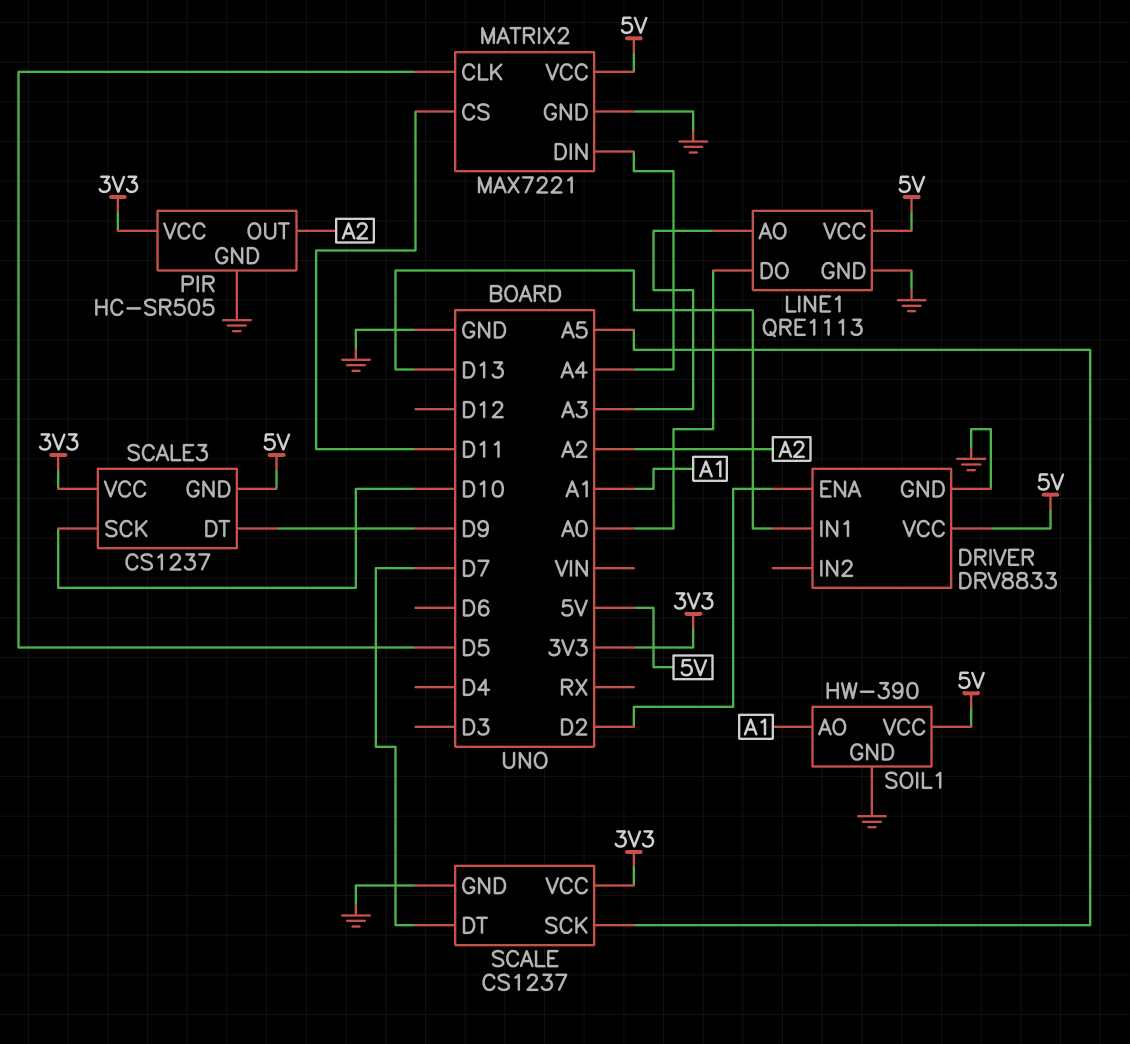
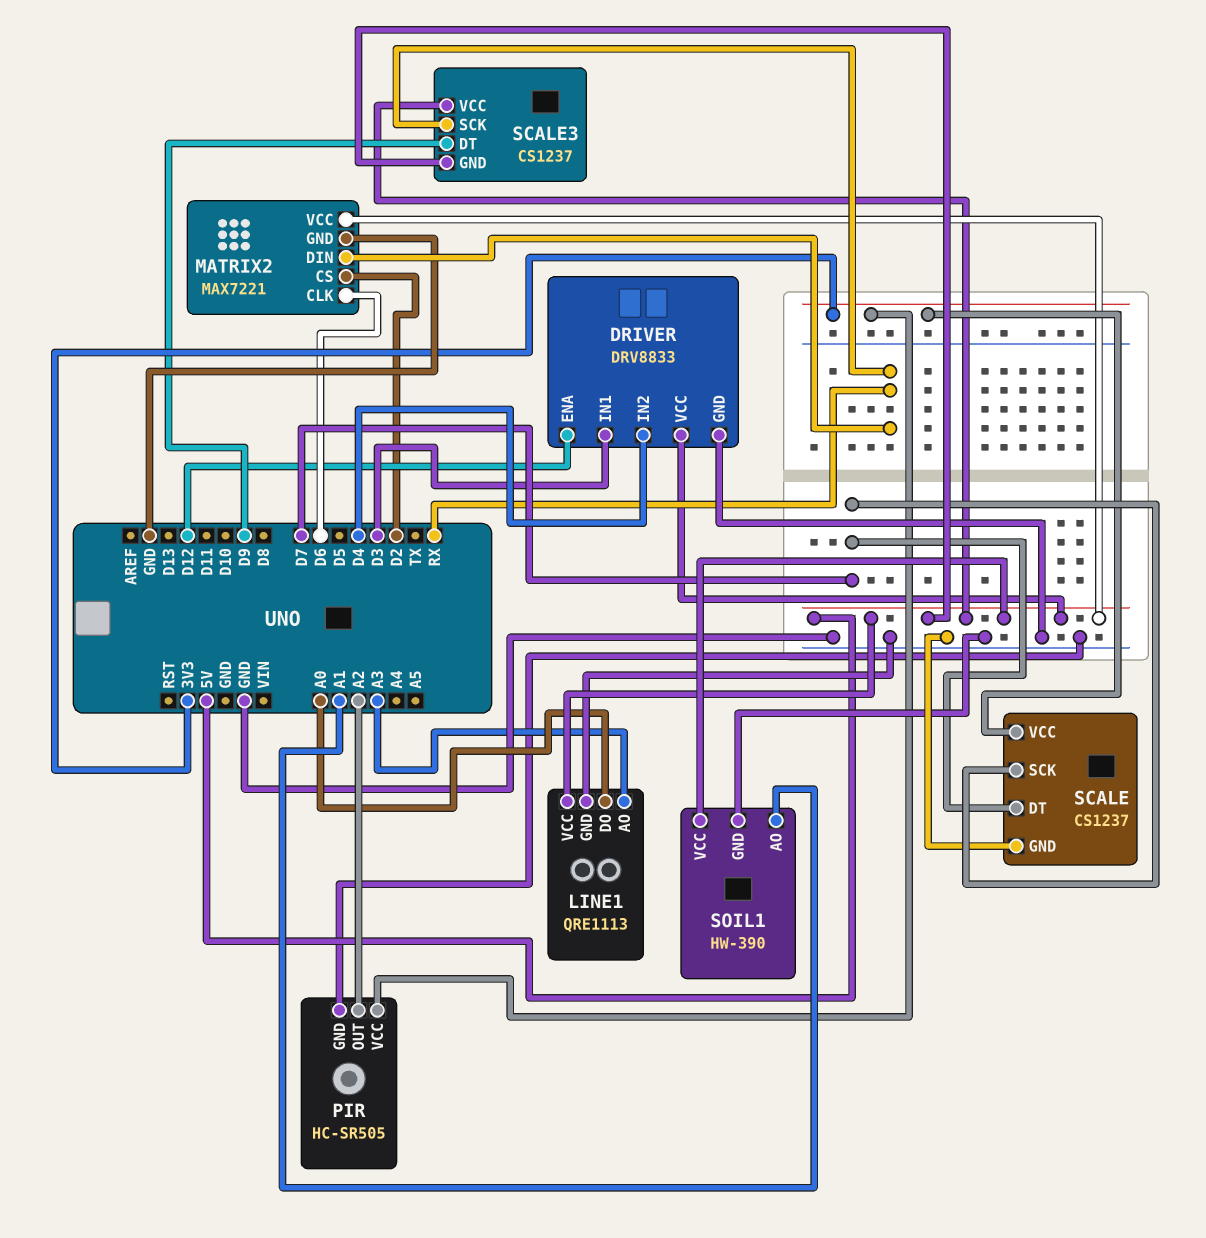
DRIVER pin ENA: D2 -> D12
DRIVER pin IN1: D13 -> D3
DRIVER pin IN2: none -> D4
MATRIX2 pin CLK: D5 -> D6
MATRIX2 pin CS: D11 -> D2
MATRIX2 pin DIN: A4 -> RX
SCALE pin SCK: A5 -> D7
SCALE3 pin SCK: D10 -> RX
SCALE3 pin VCC: 3V3 -> 5V

